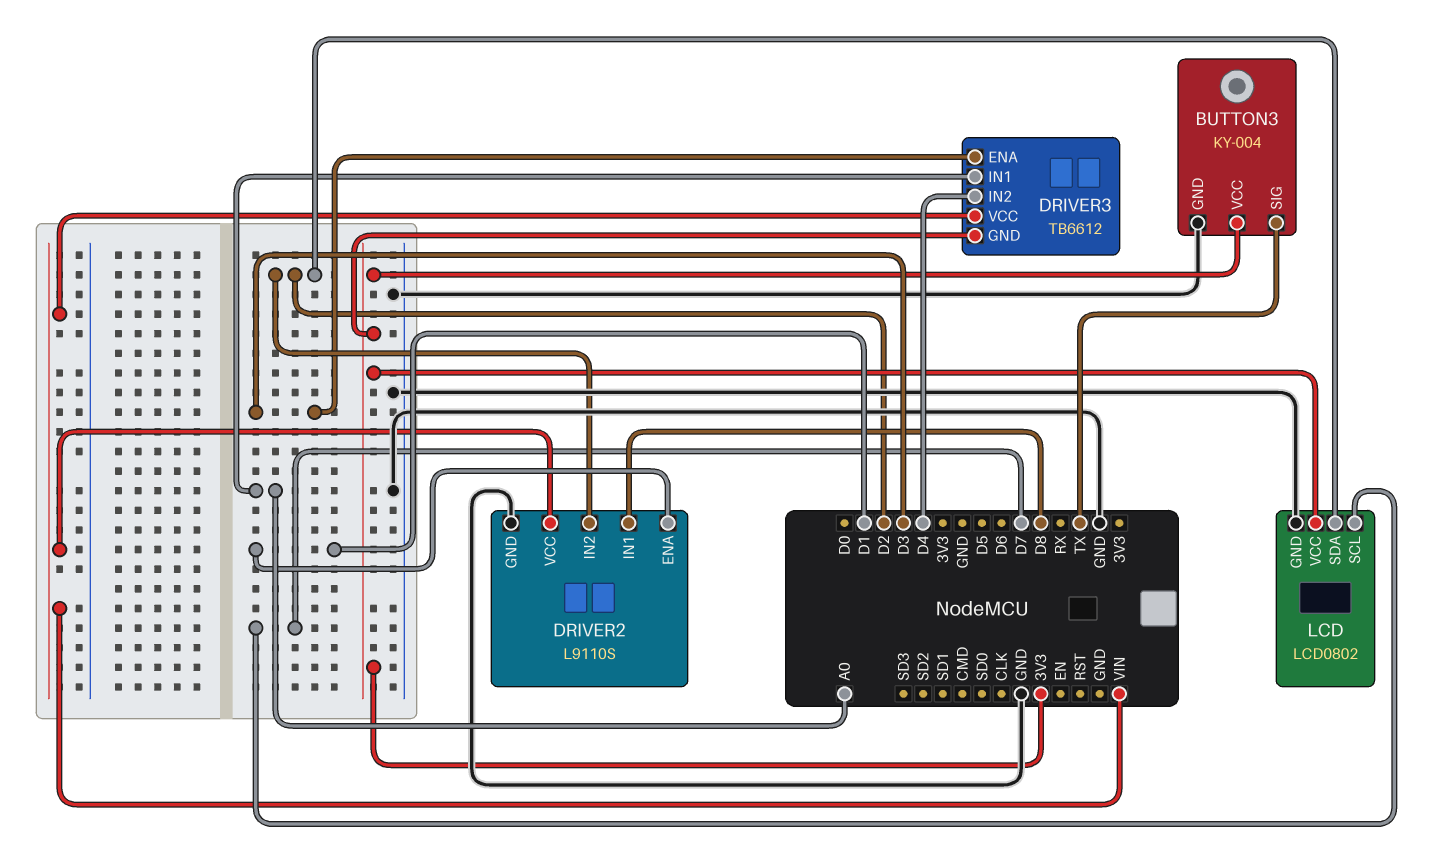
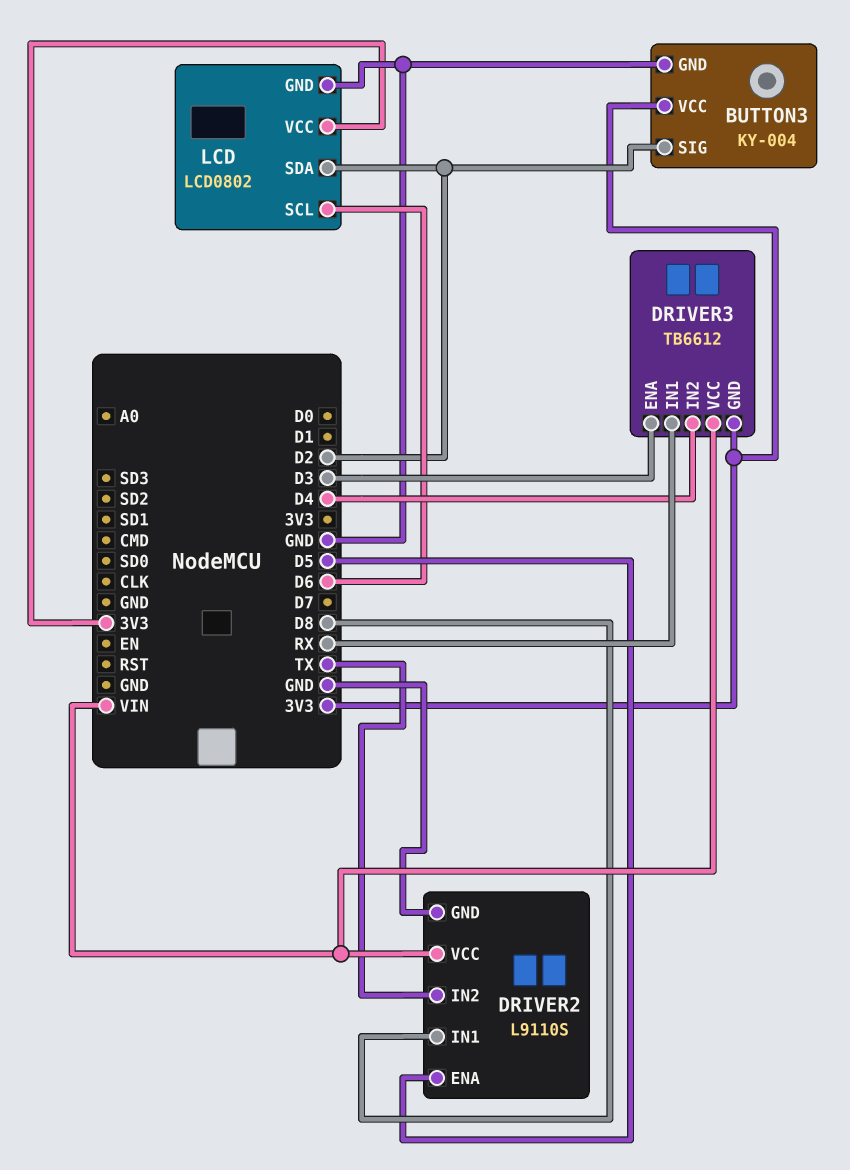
BUTTON3 pin SIG: TX -> D2
DRIVER2 pin ENA: D1 -> D5
DRIVER2 pin IN2: D2 -> TX
DRIVER3 pin IN1: A0 -> RX
LCD pin SCL: D7 -> D6

